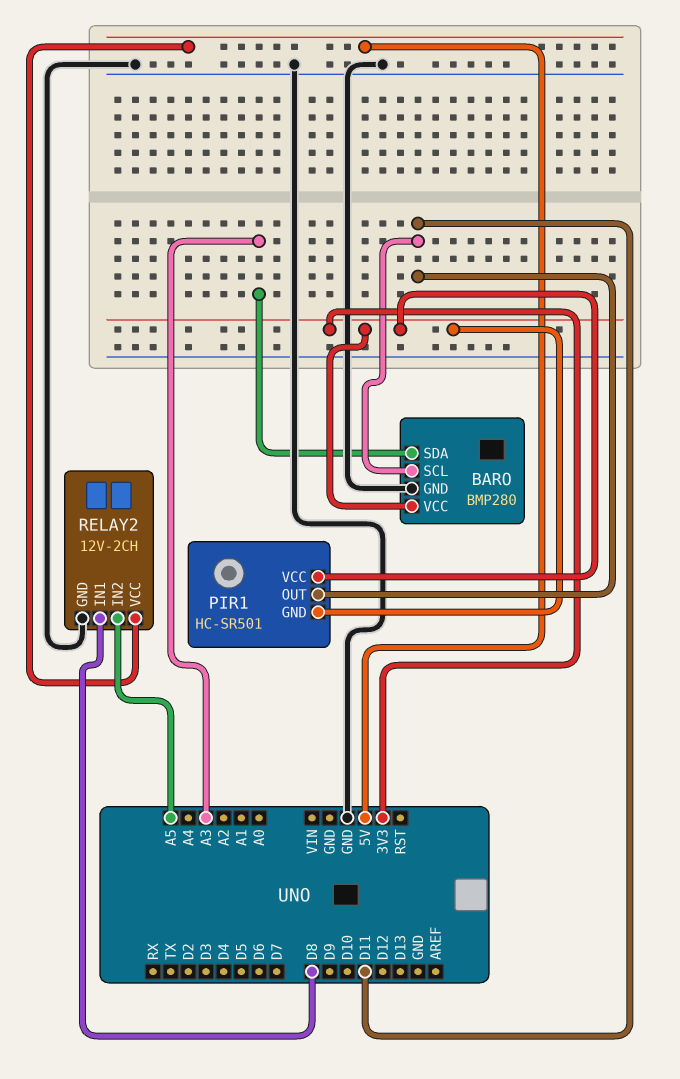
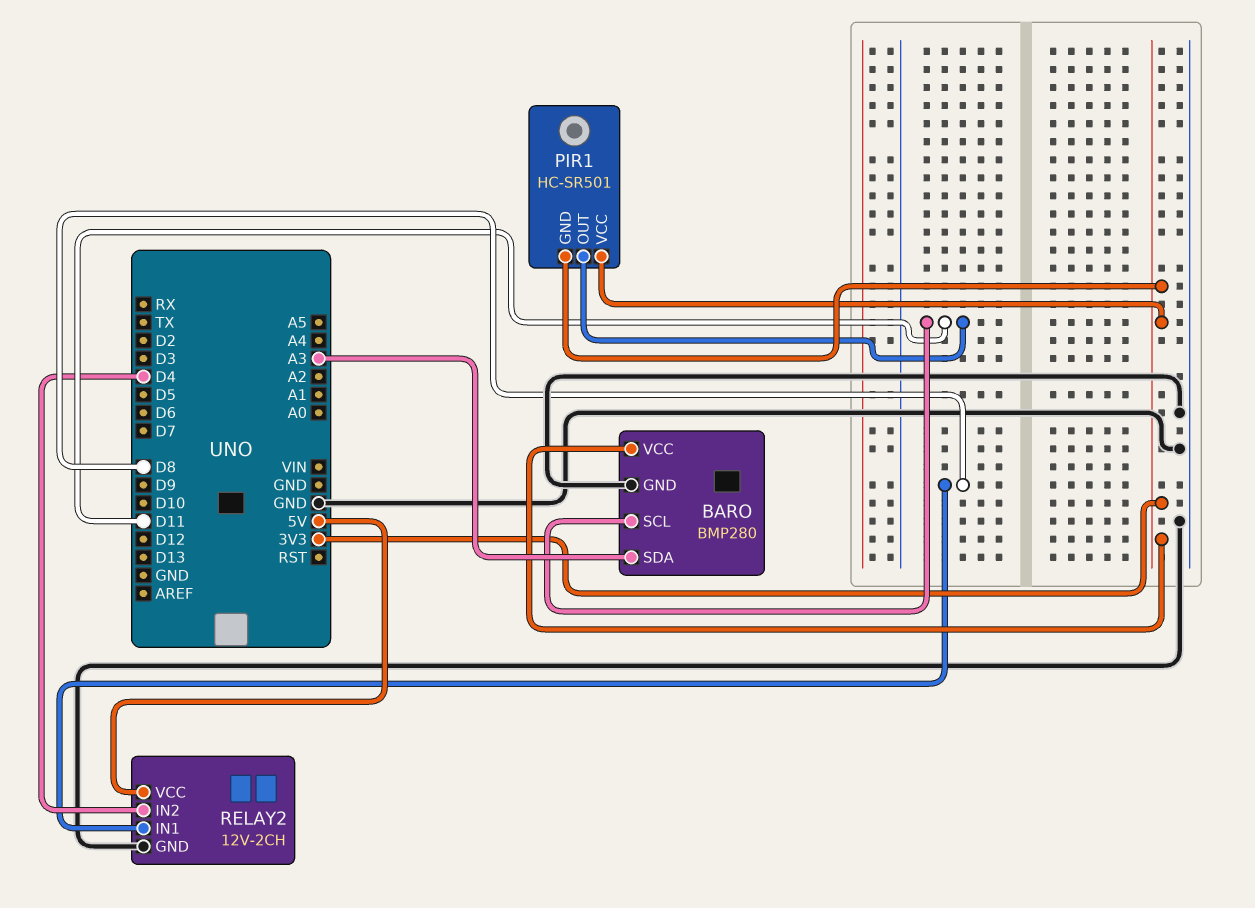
RELAY2 pin IN2: A5 -> D4

